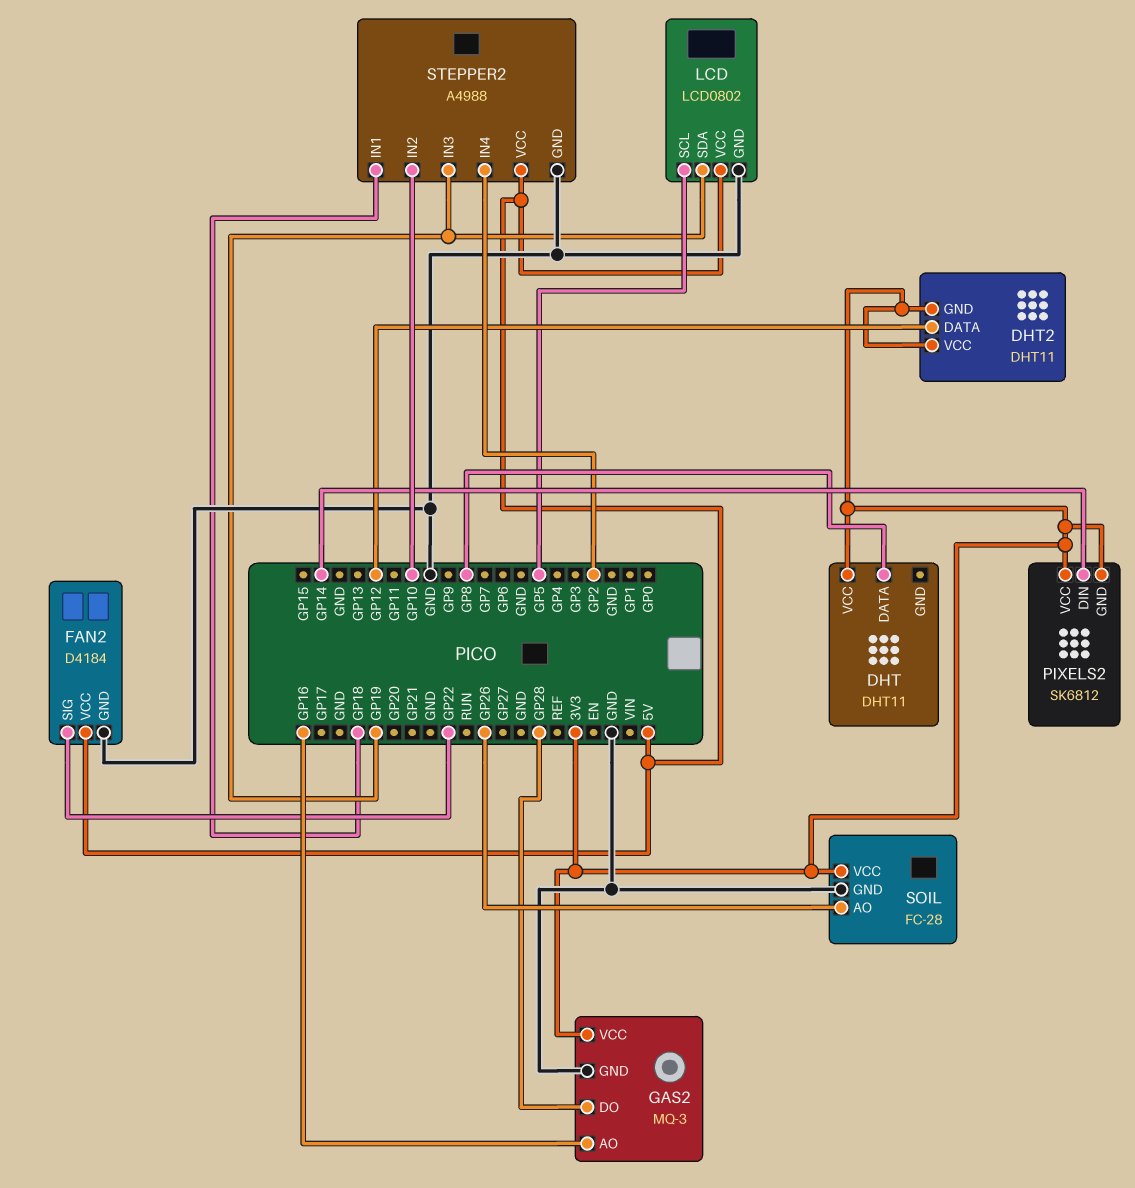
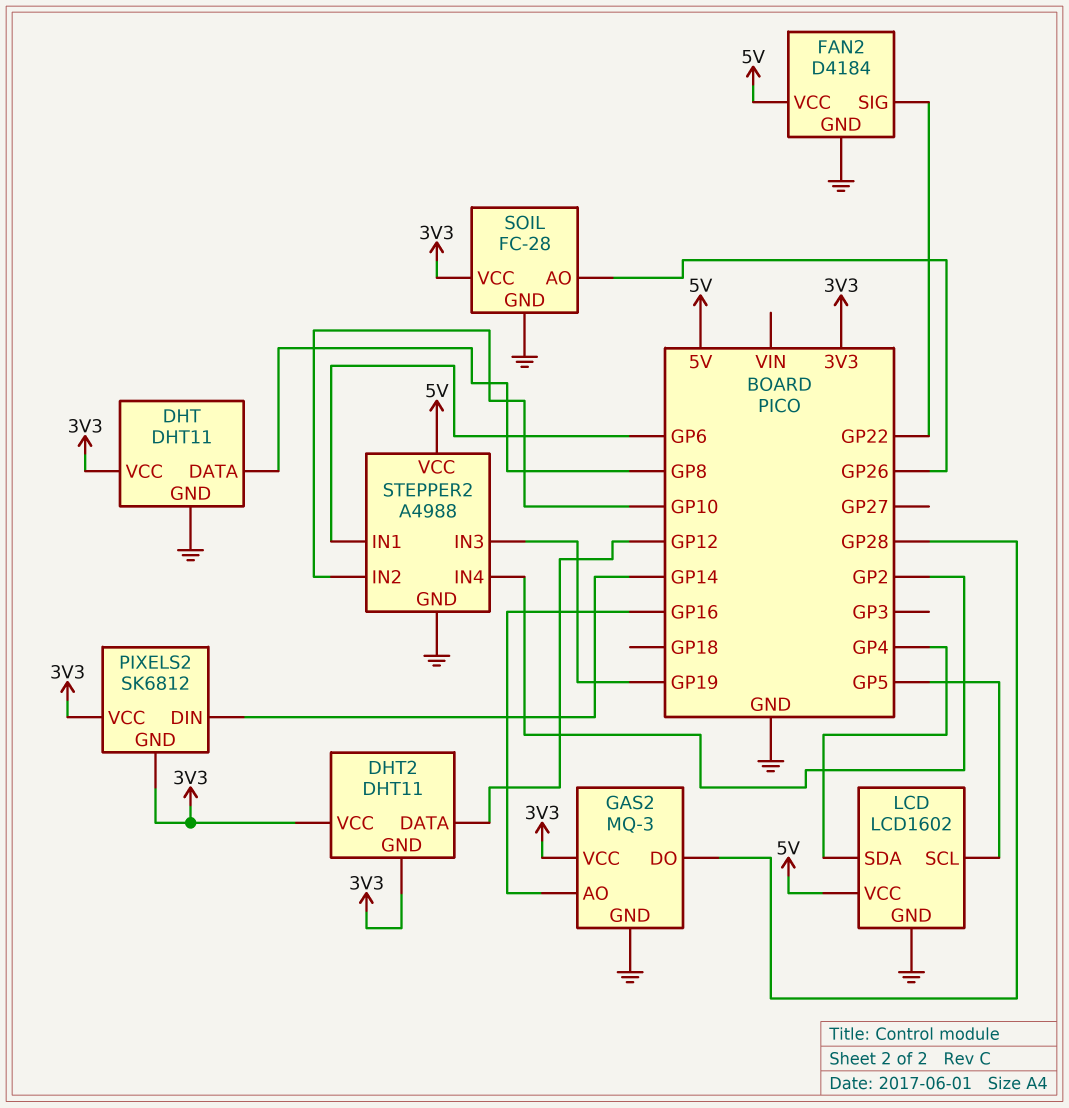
DHT pin GND: none -> GND
LCD: LCD0802 -> LCD1602
LCD pin SDA: GP19 -> GP4
STEPPER2 pin IN1: GP18 -> GP6

